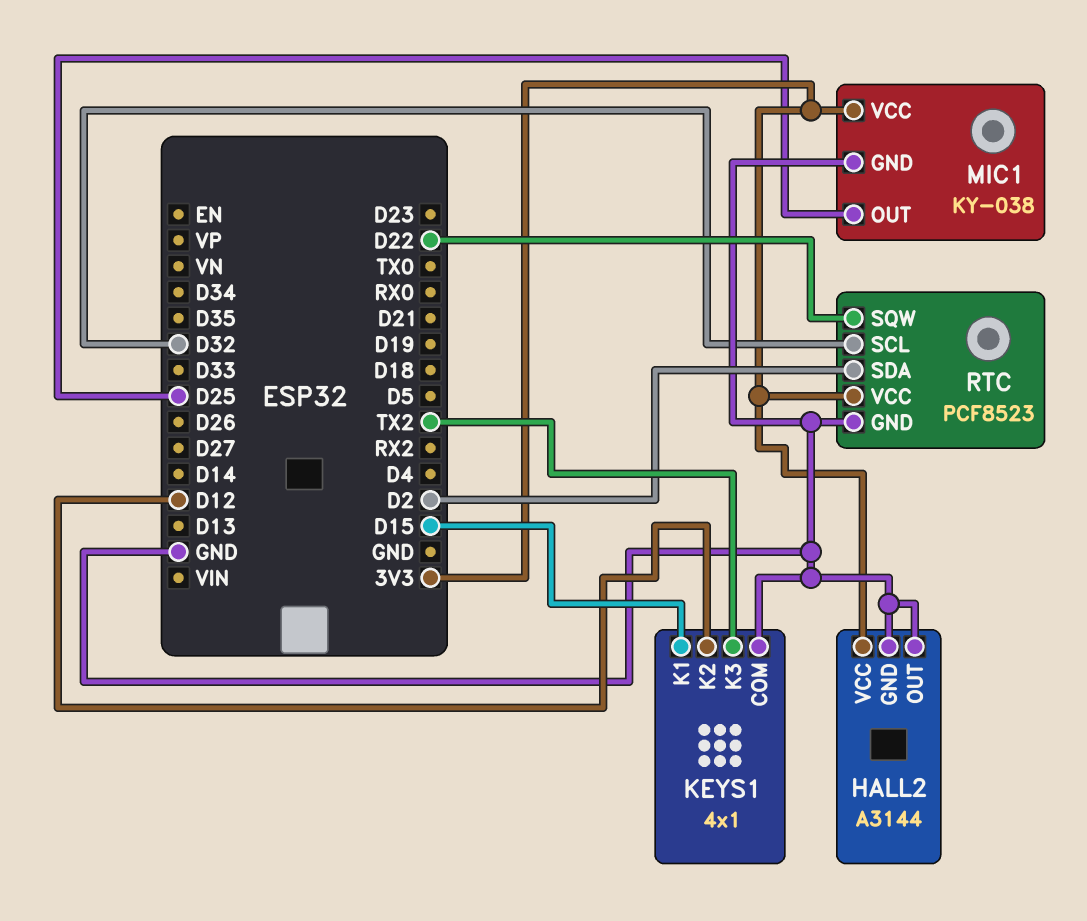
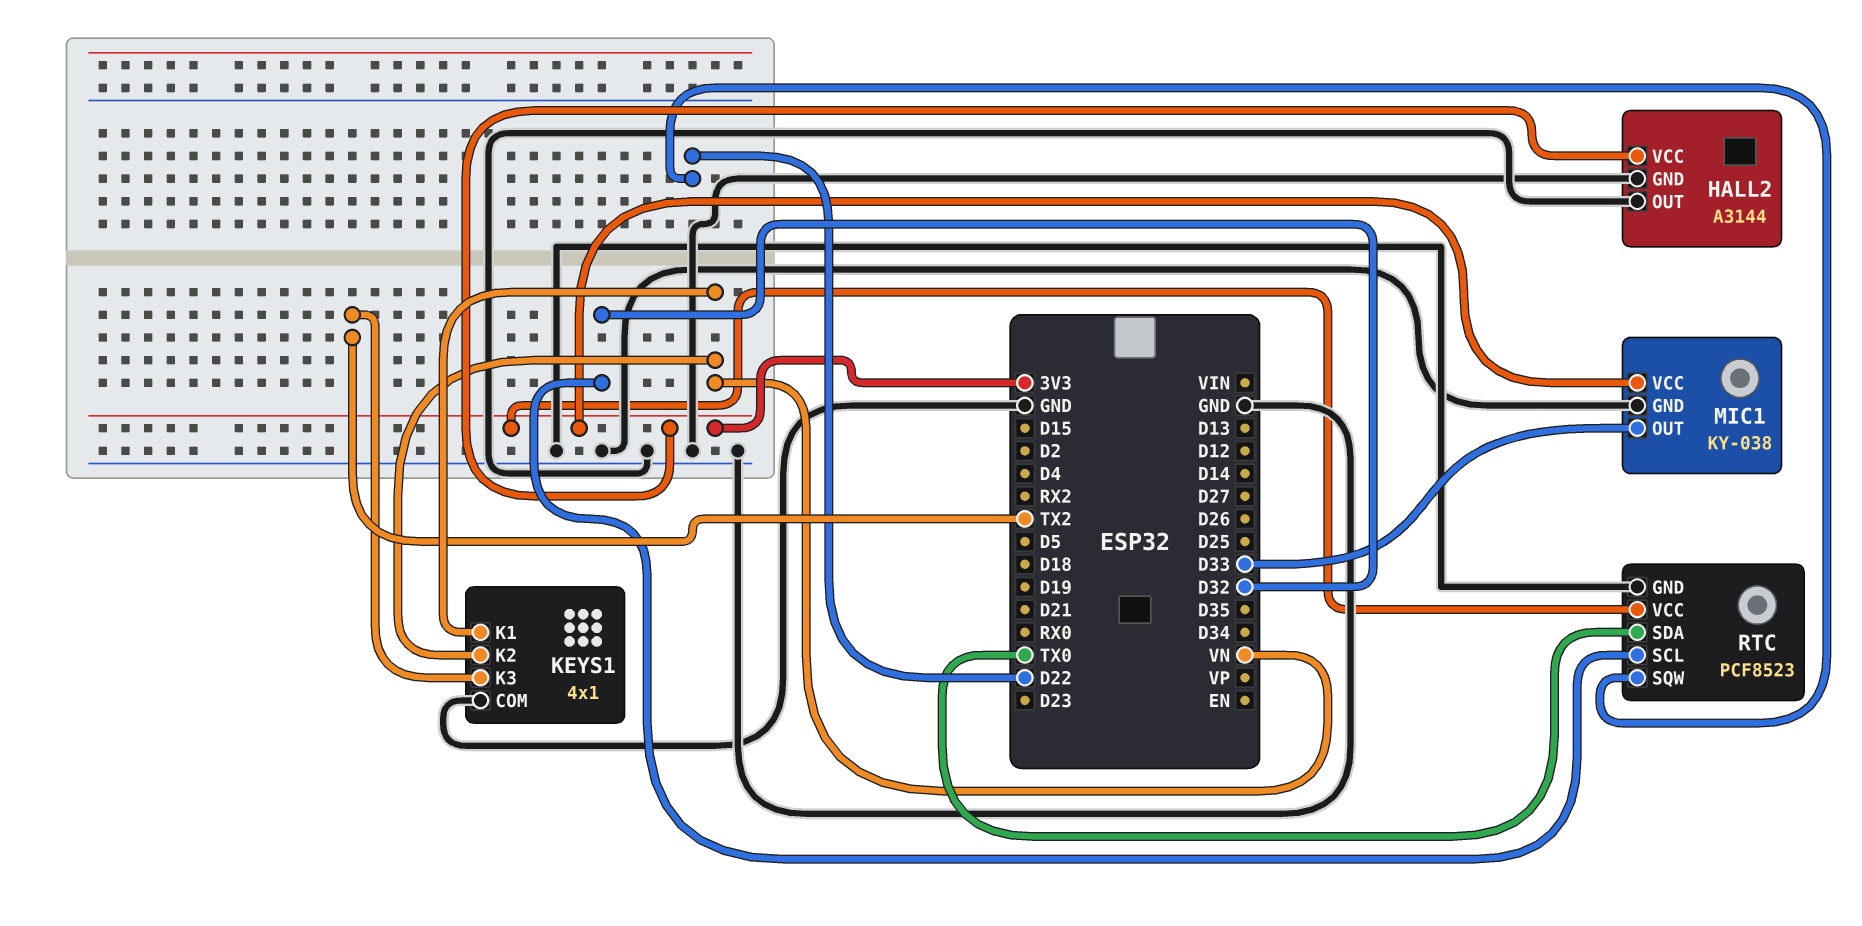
KEYS1 pin K1: D15 -> VN
KEYS1 pin K2: D12 -> VN
MIC1 pin OUT: D25 -> D33
RTC pin SDA: D2 -> TX0

